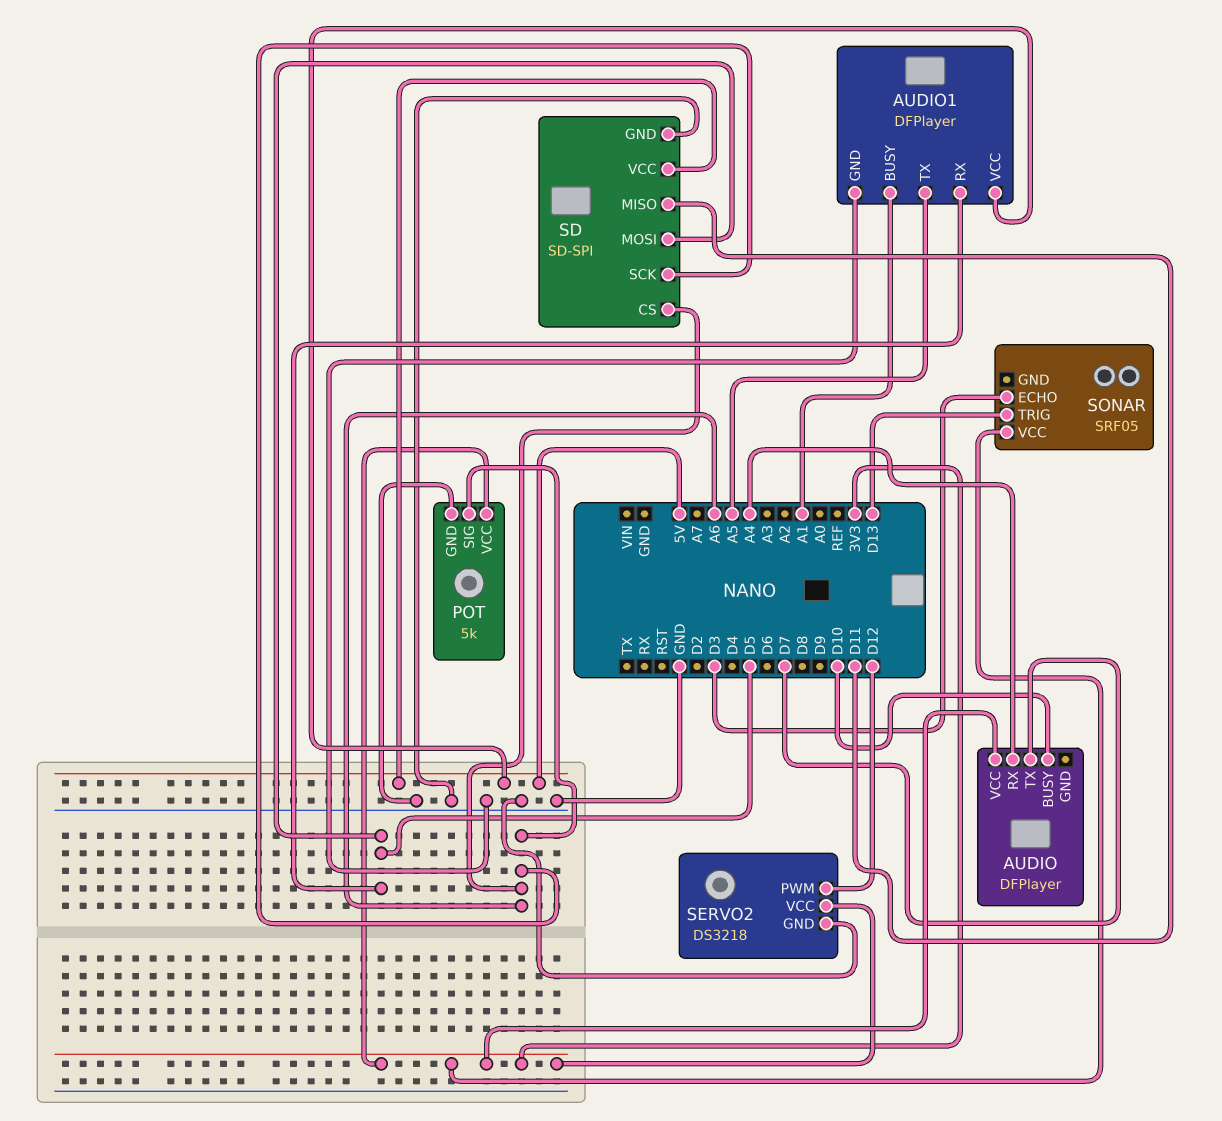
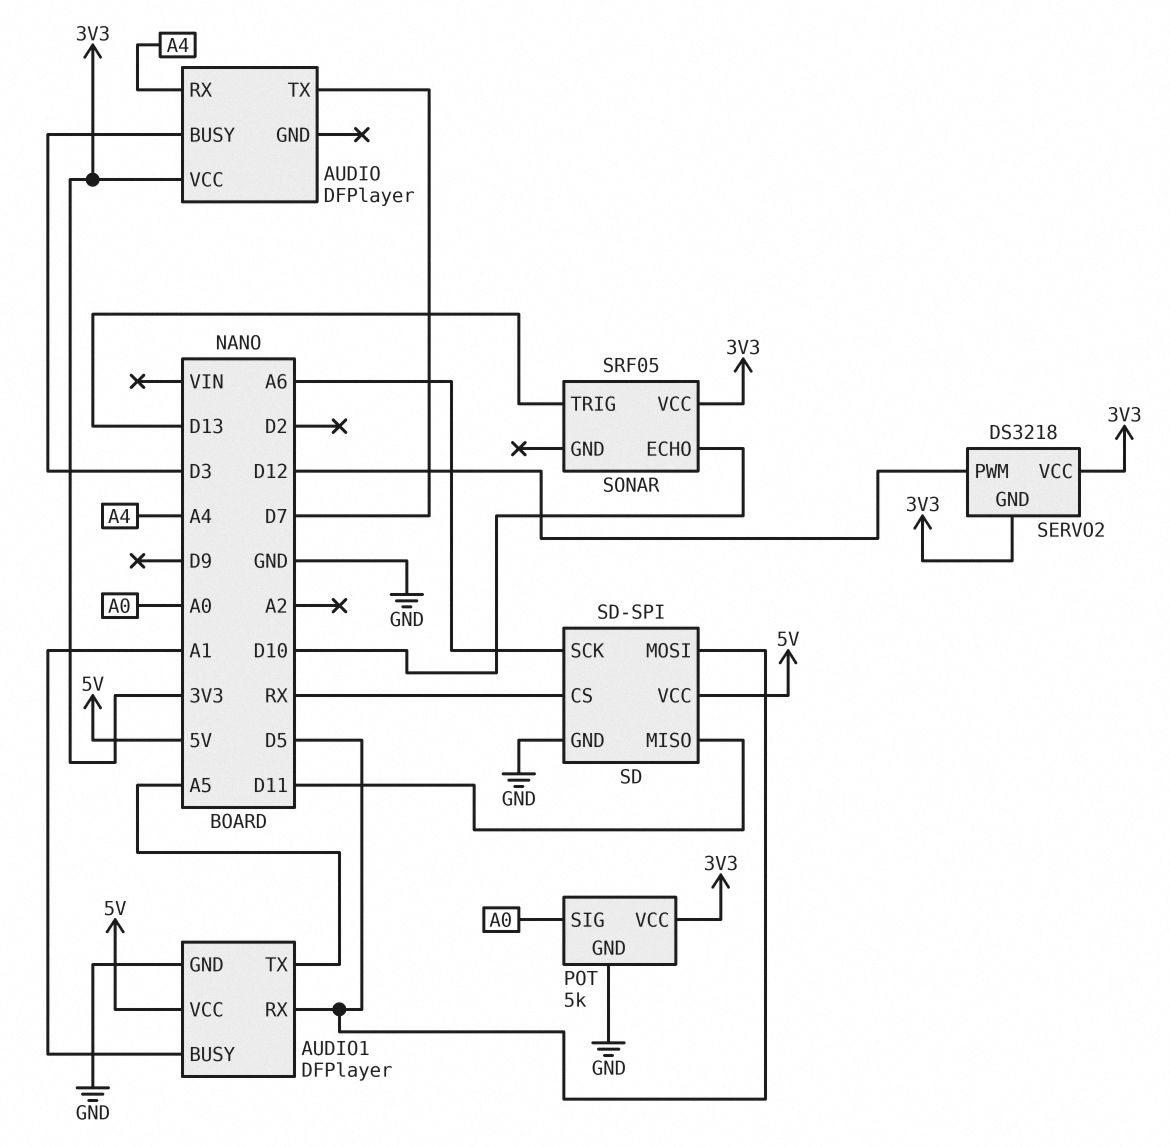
AUDIO pin BUSY: D10 -> D3
POT pin SIG: A6 -> A0
SD pin CS: A6 -> RX
SERVO2 pin GND: GND -> 3V3
SONAR pin ECHO: D3 -> D10

